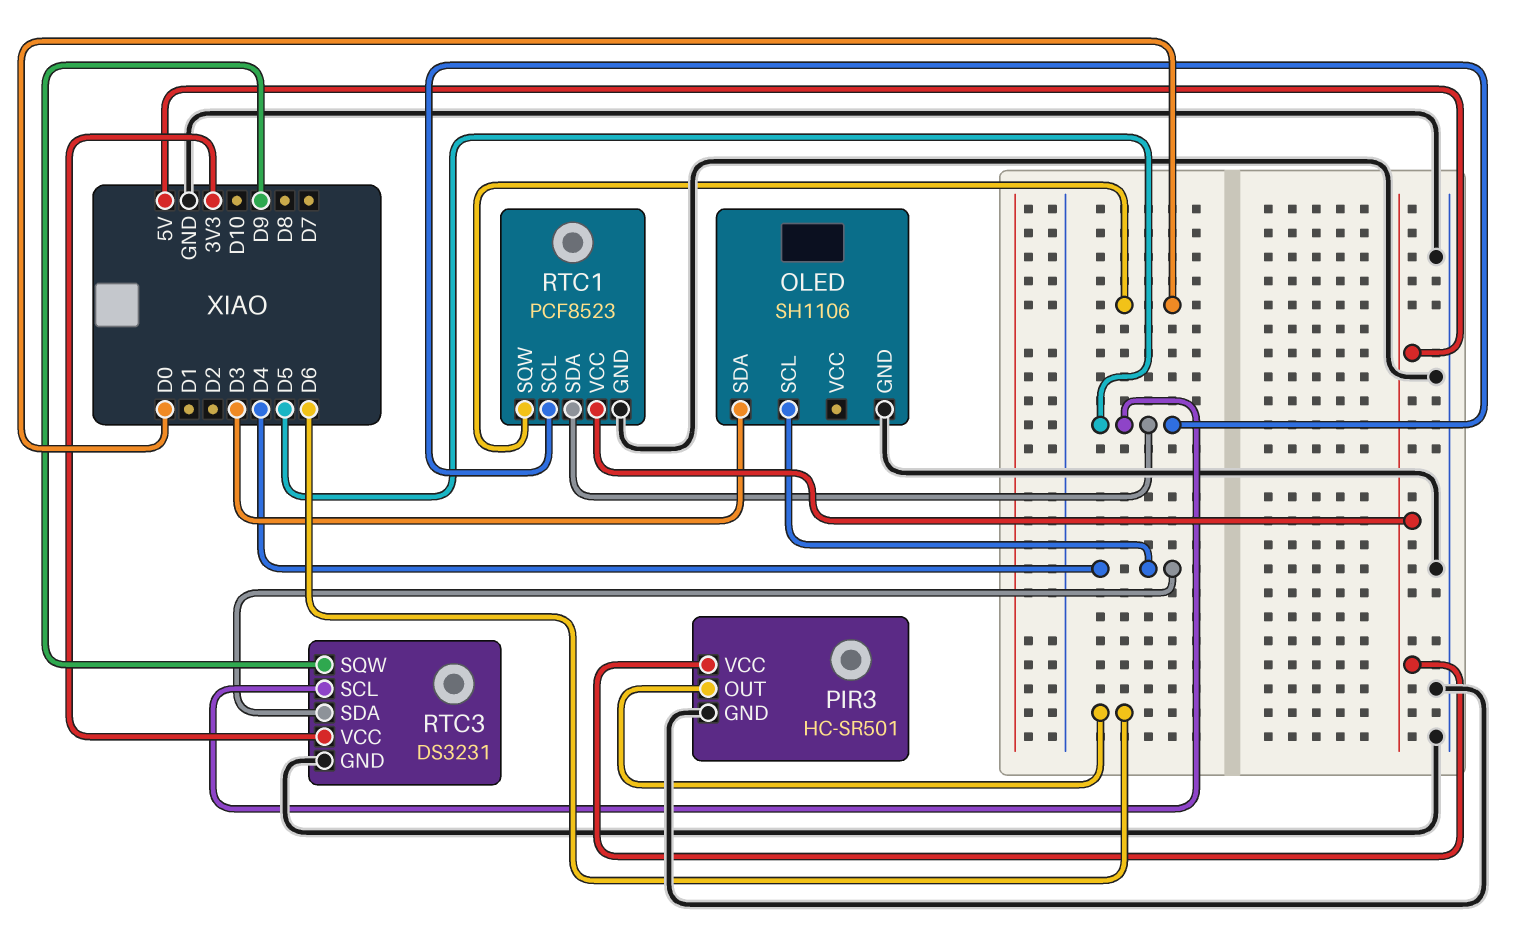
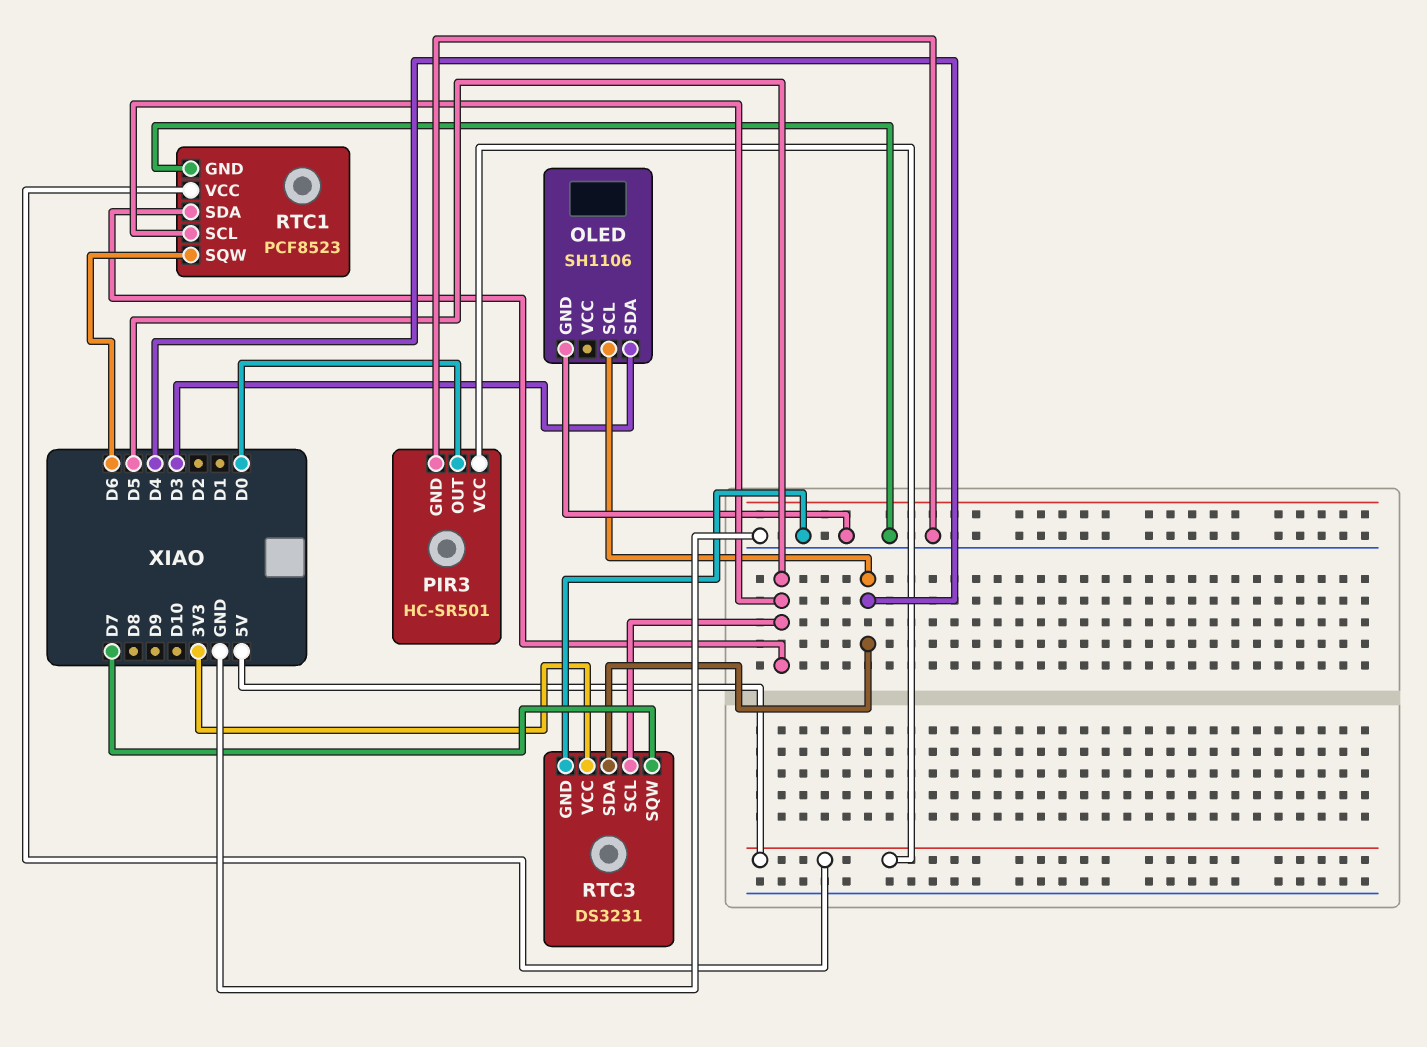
PIR3 pin OUT: D6 -> D0
RTC1 pin SQW: D0 -> D6
RTC3 pin SQW: D9 -> D7

